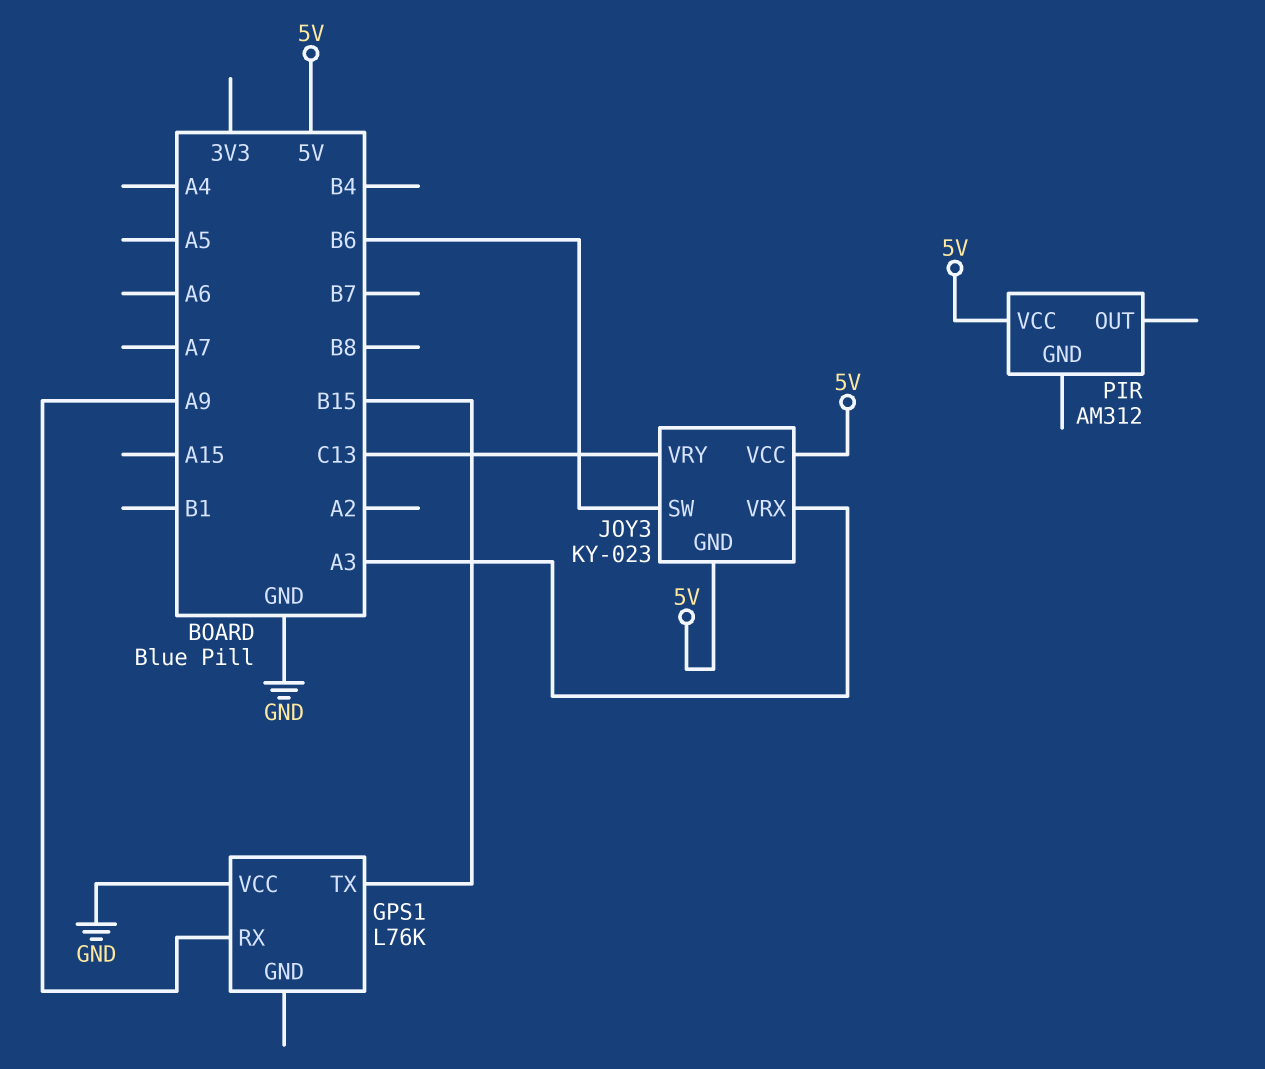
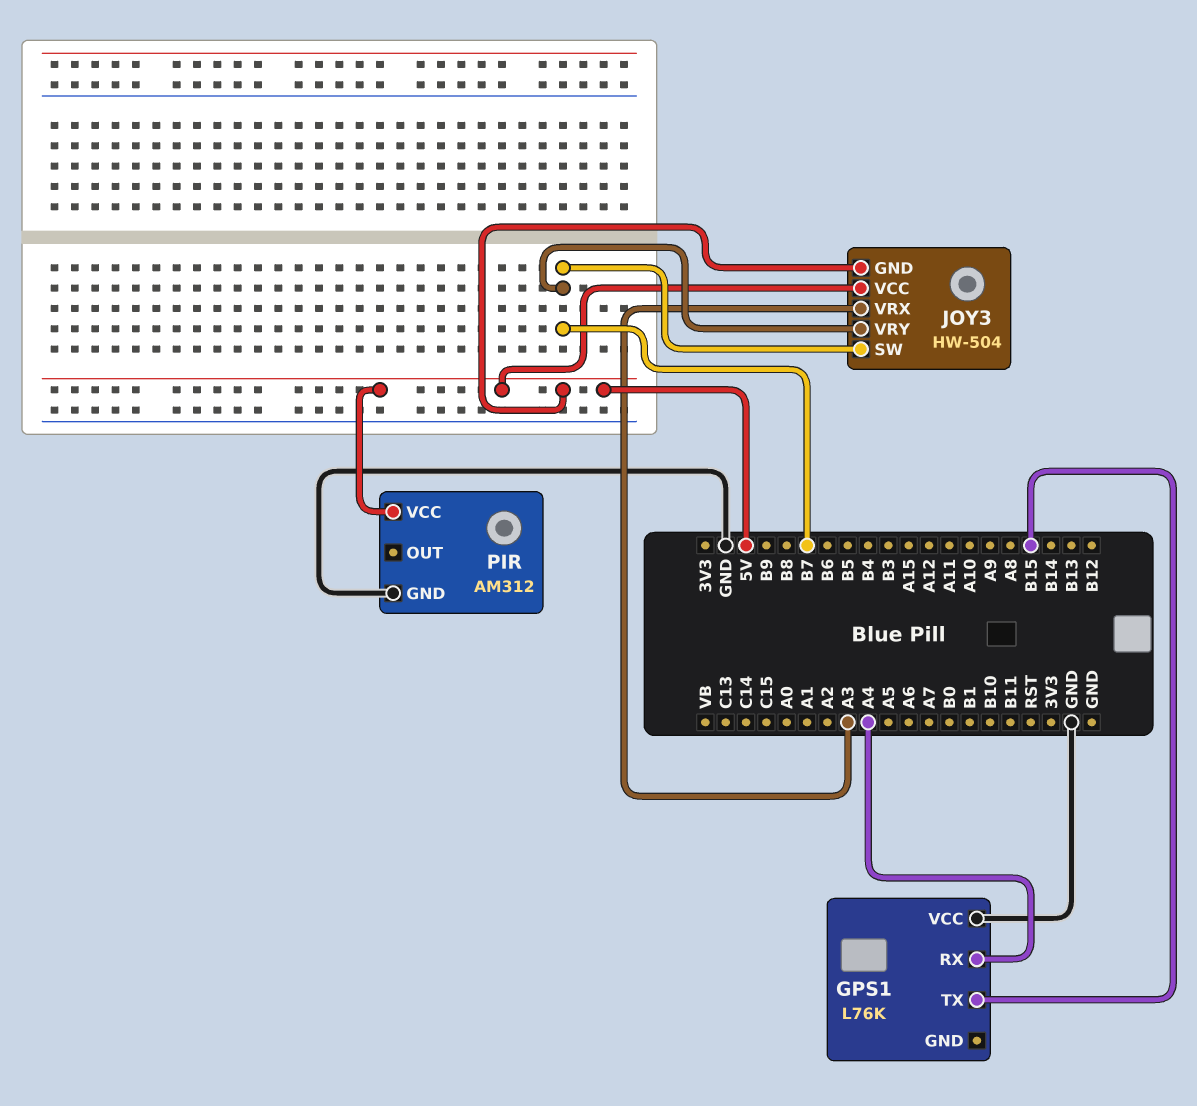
GPS1 pin RX: A9 -> A4
JOY3: KY-023 -> HW-504
JOY3 pin SW: B6 -> B7
JOY3 pin VRY: C13 -> B7
PIR pin GND: none -> GND

